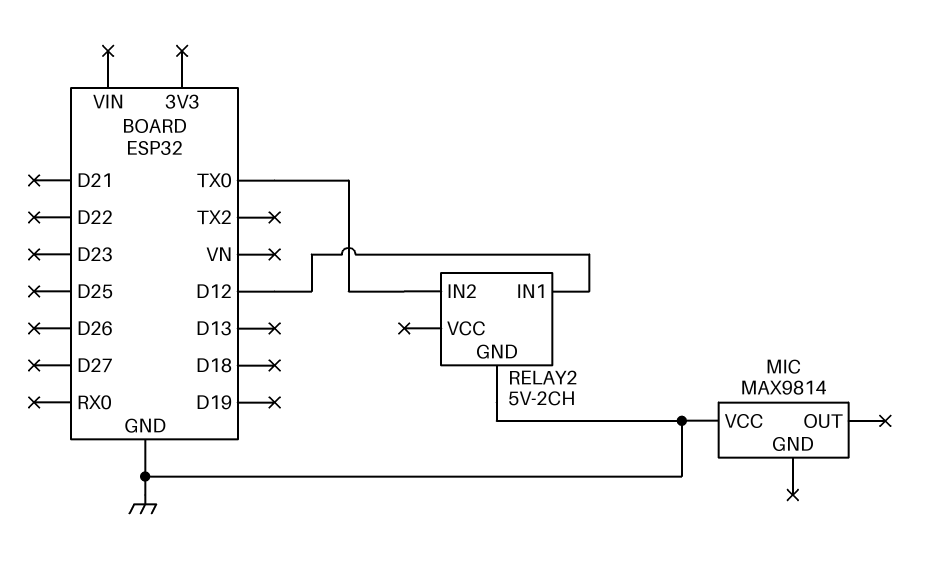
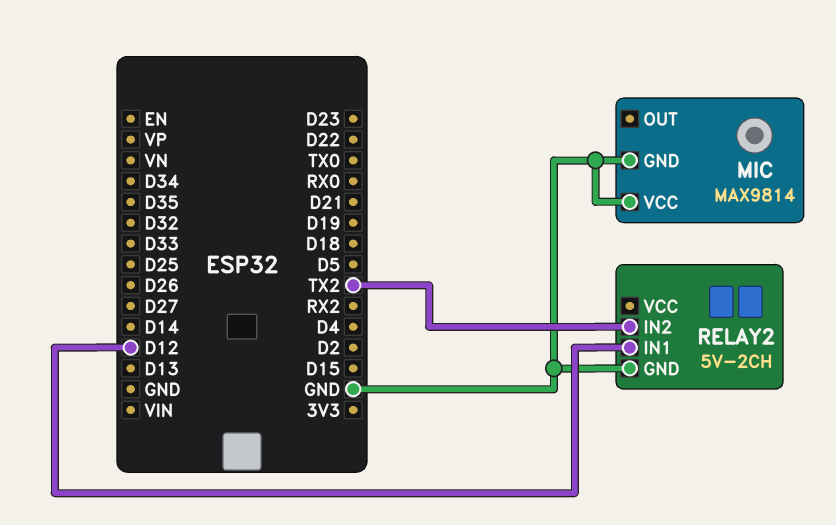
MIC pin GND: none -> GND
RELAY2 pin IN2: TX0 -> TX2

